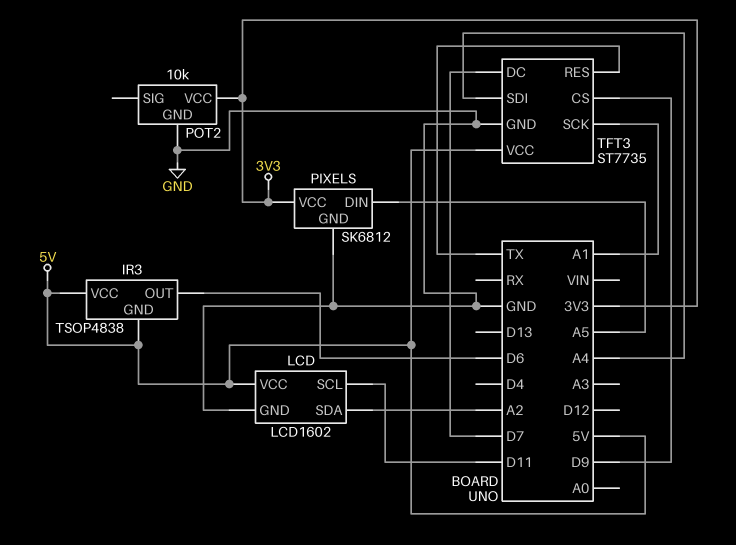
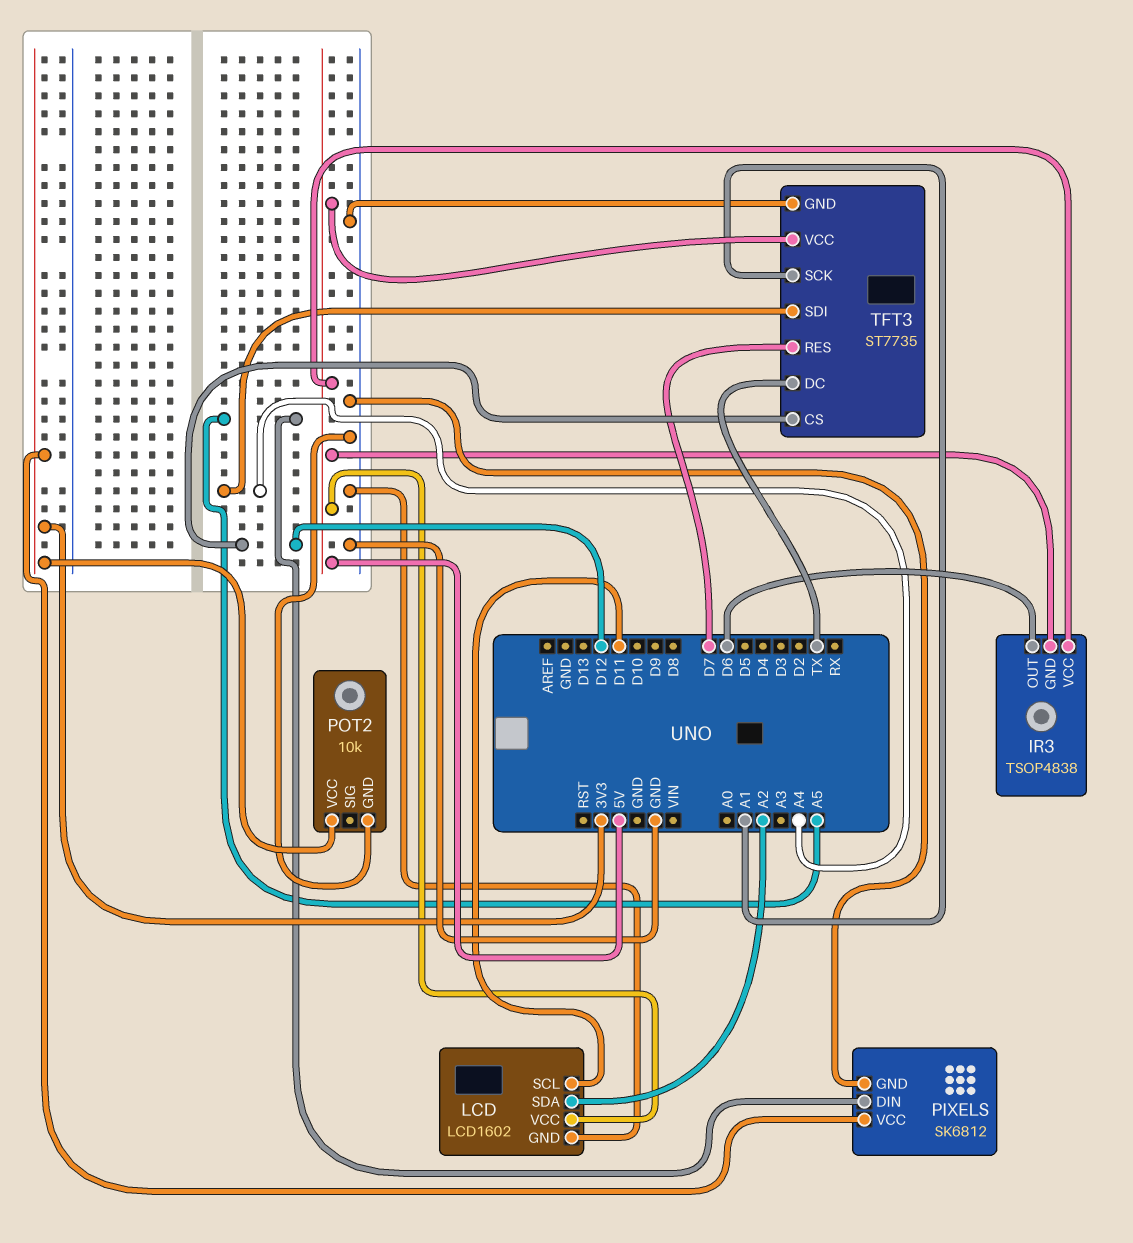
TFT3 pin CS: D9 -> D12
TFT3 pin DC: D7 -> TX
TFT3 pin RES: TX -> D7

